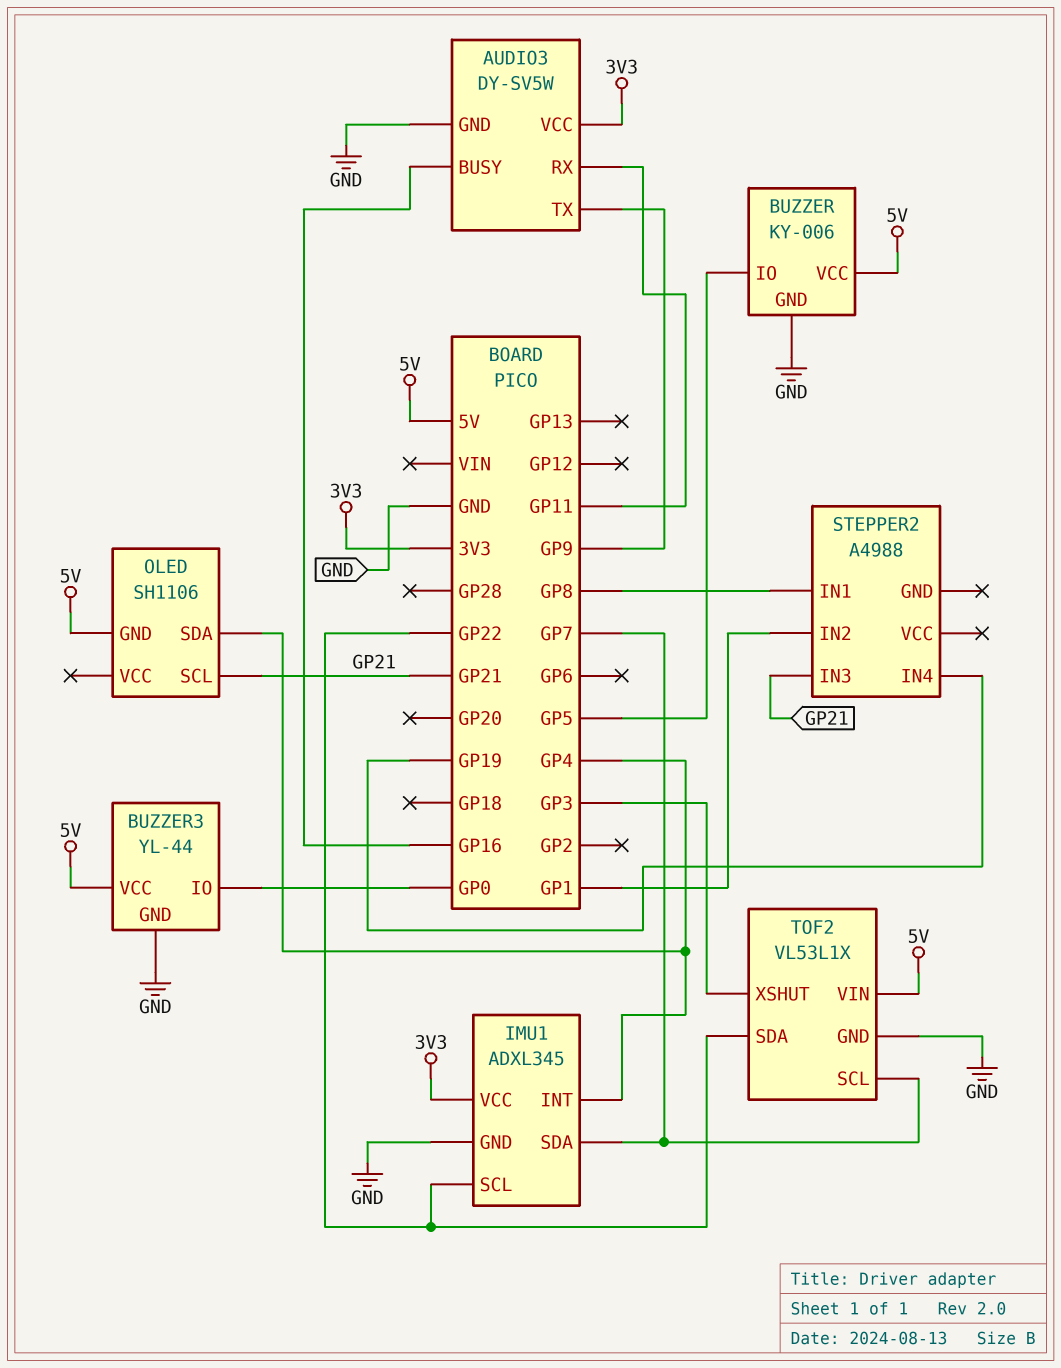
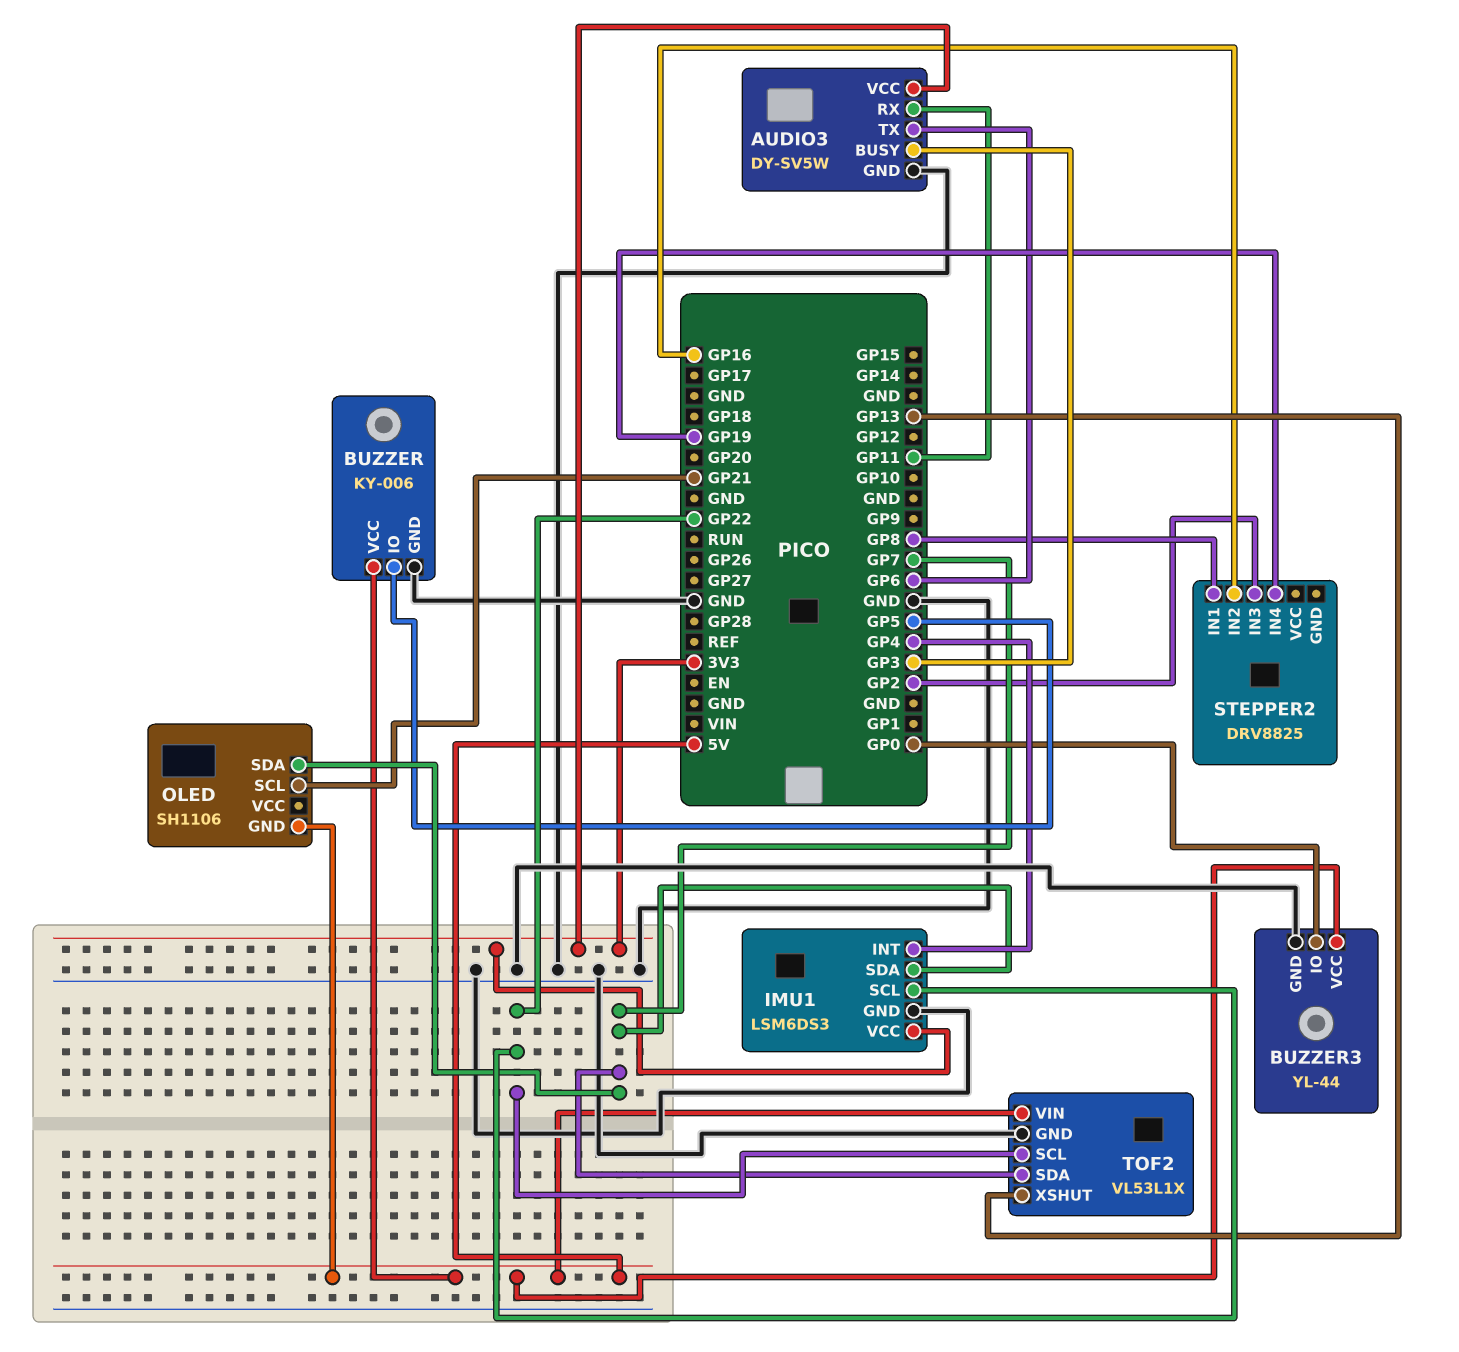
AUDIO3 pin BUSY: GP16 -> GP3
AUDIO3 pin TX: GP9 -> GP6
IMU1: ADXL345 -> LSM6DS3
OLED pin SDA: GP4 -> GP7
STEPPER2: A4988 -> DRV8825
STEPPER2 pin IN2: GP1 -> GP16
STEPPER2 pin IN3: GP21 -> GP2
TOF2 pin SCL: GP7 -> GP22
TOF2 pin SDA: GP22 -> GP7
TOF2 pin XSHUT: GP3 -> GP13

